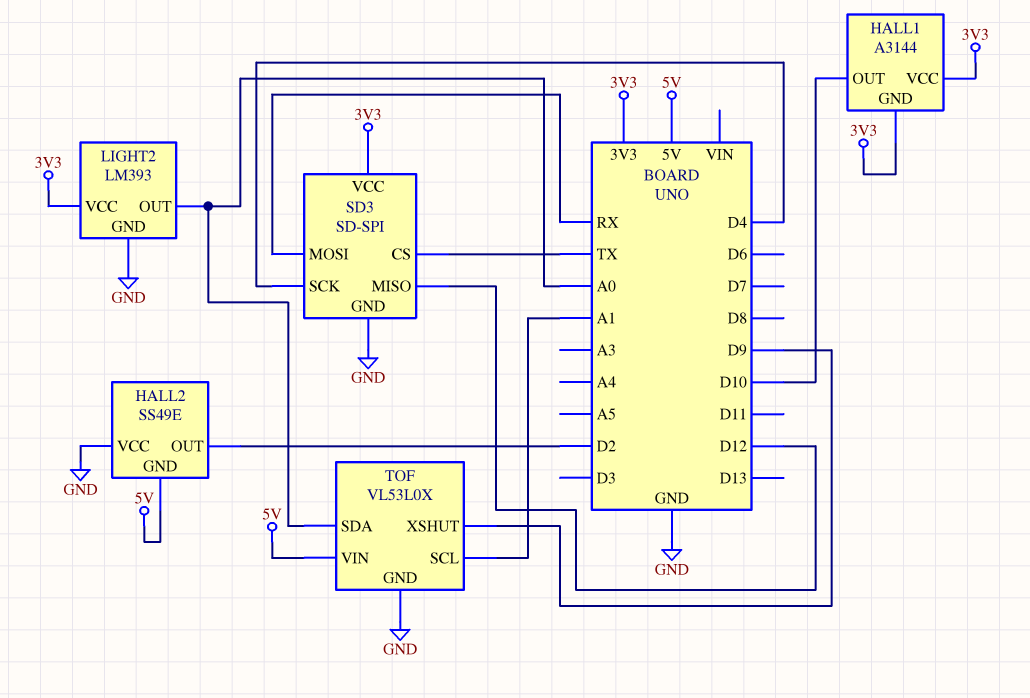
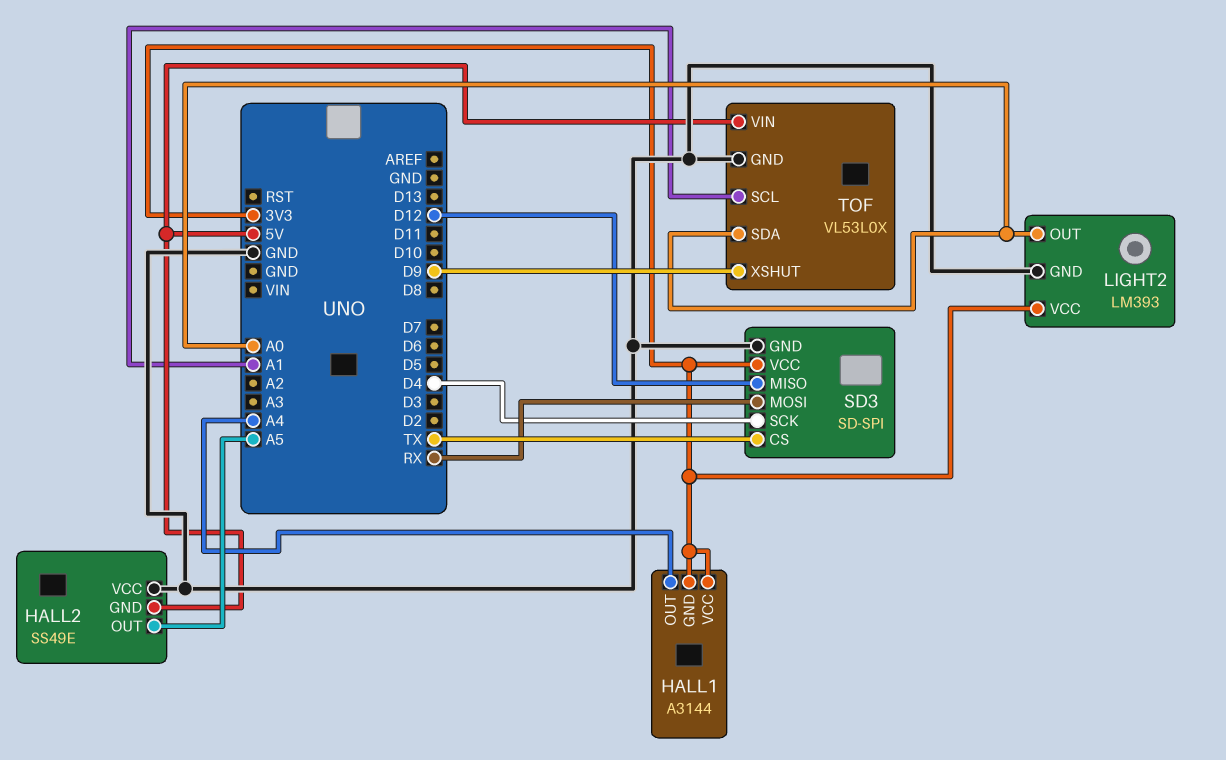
HALL1 pin OUT: D10 -> A4
HALL2 pin OUT: D2 -> A5

